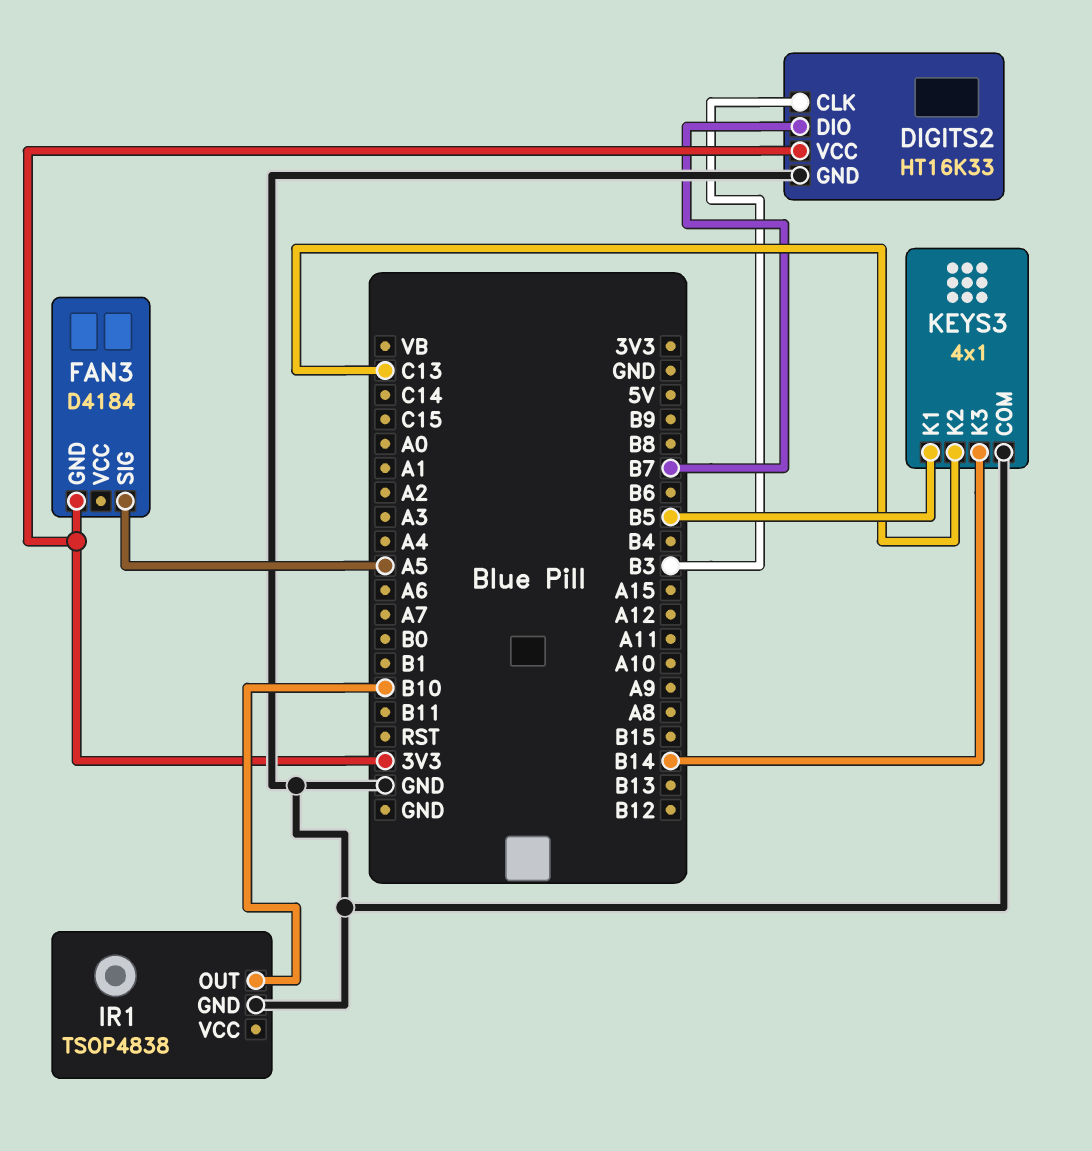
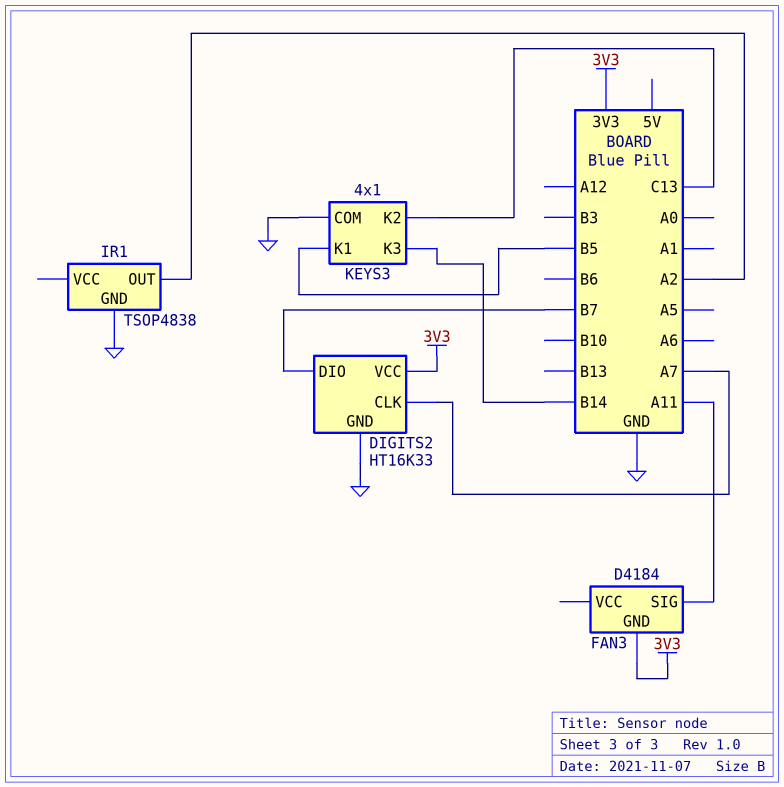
DIGITS2 pin CLK: B3 -> A7
FAN3 pin SIG: A5 -> A11
IR1 pin OUT: B10 -> A2

